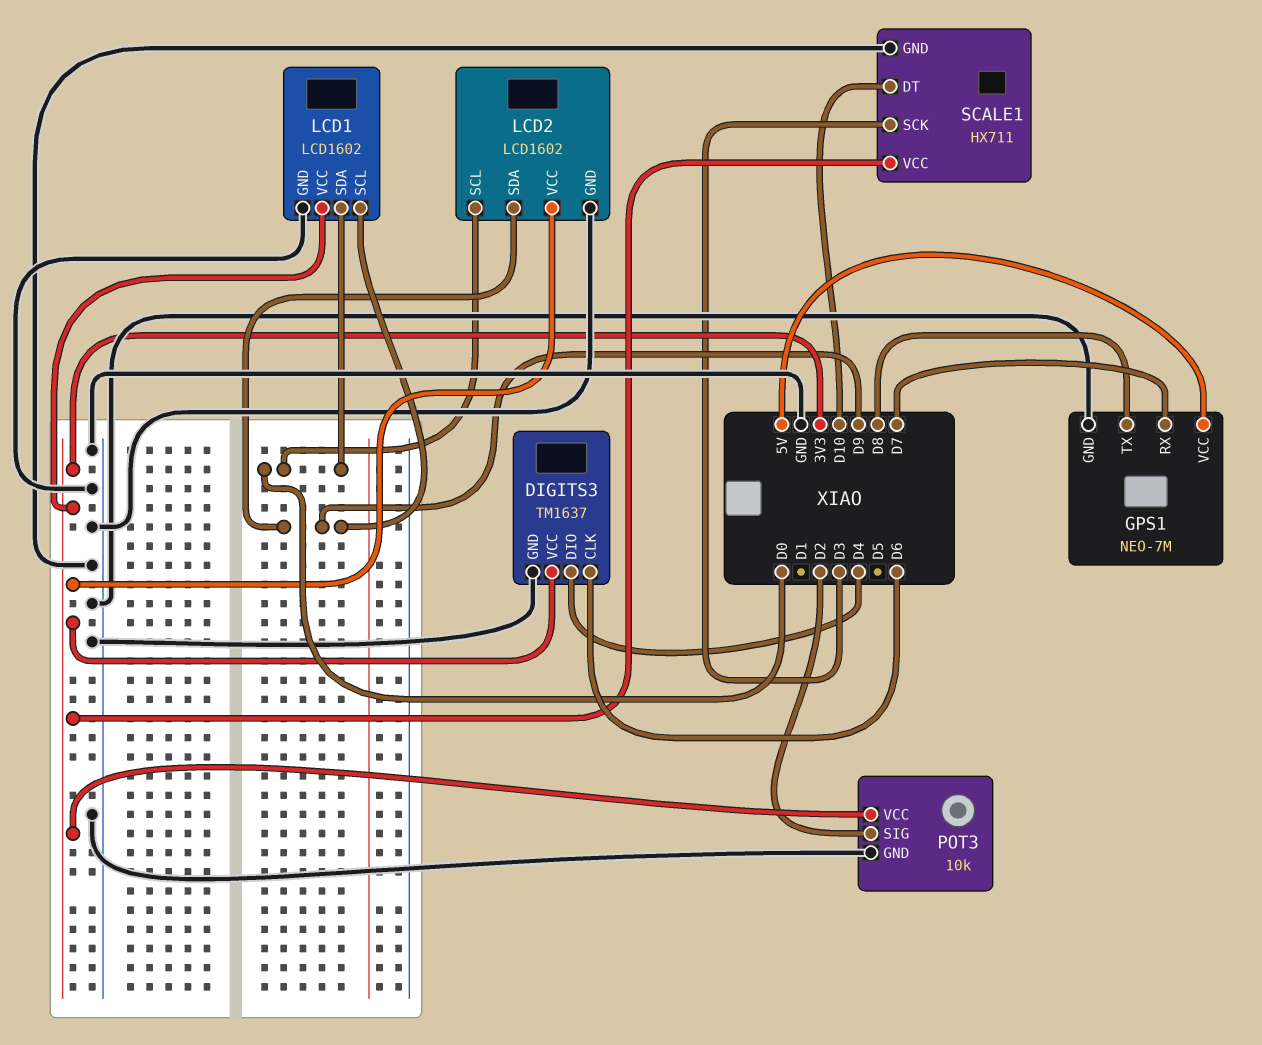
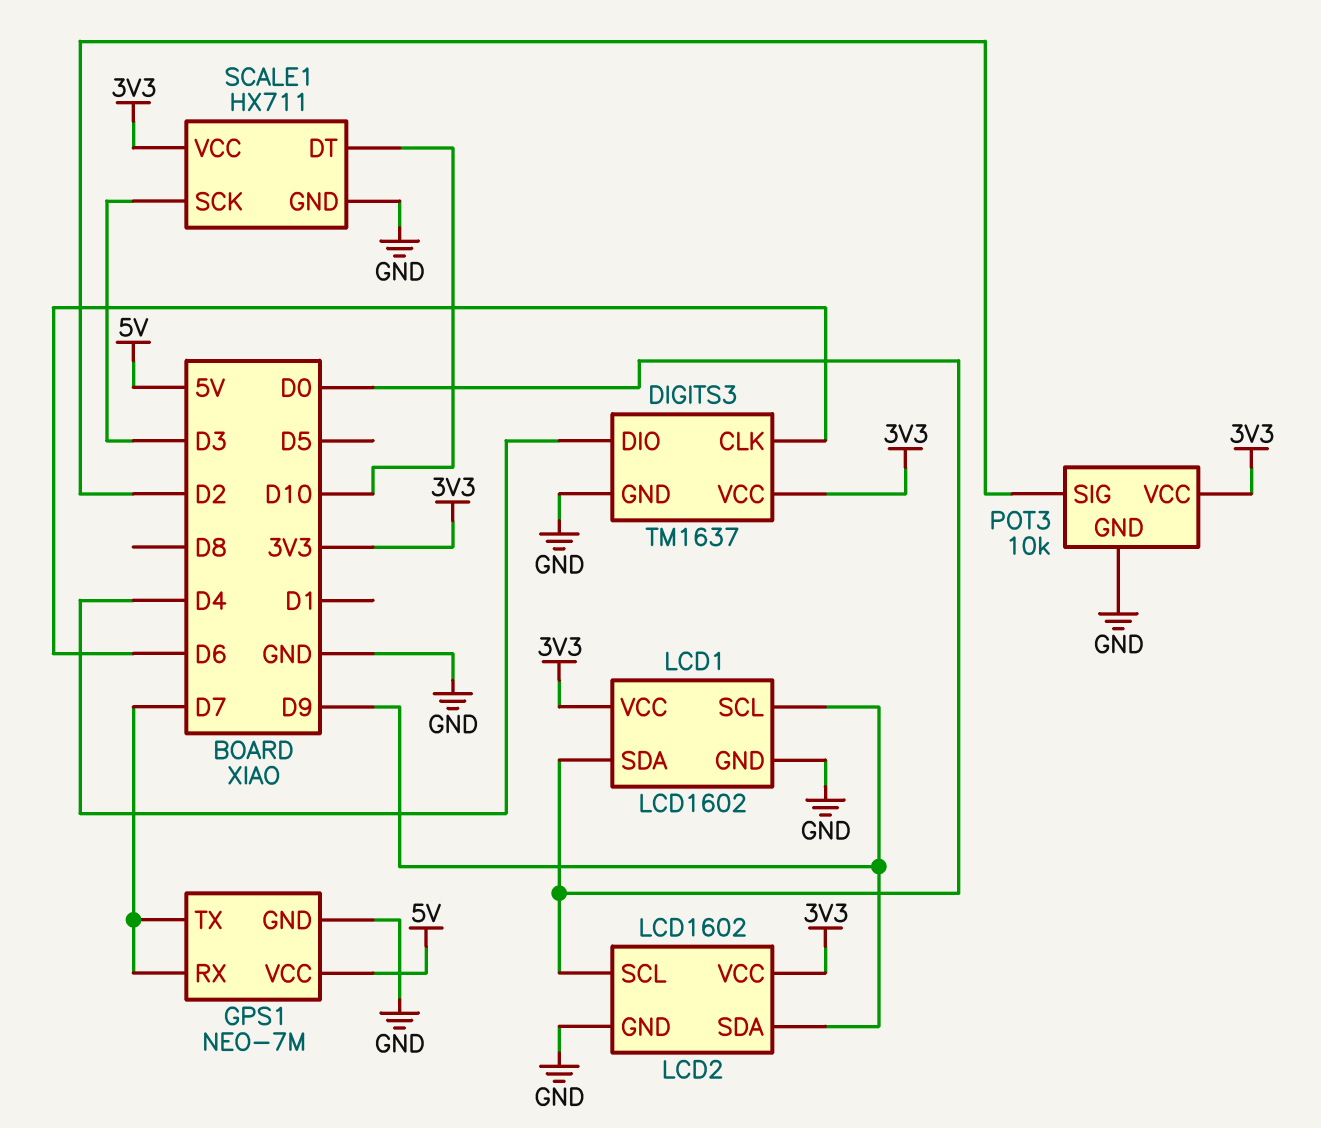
GPS1 pin TX: D8 -> D7

